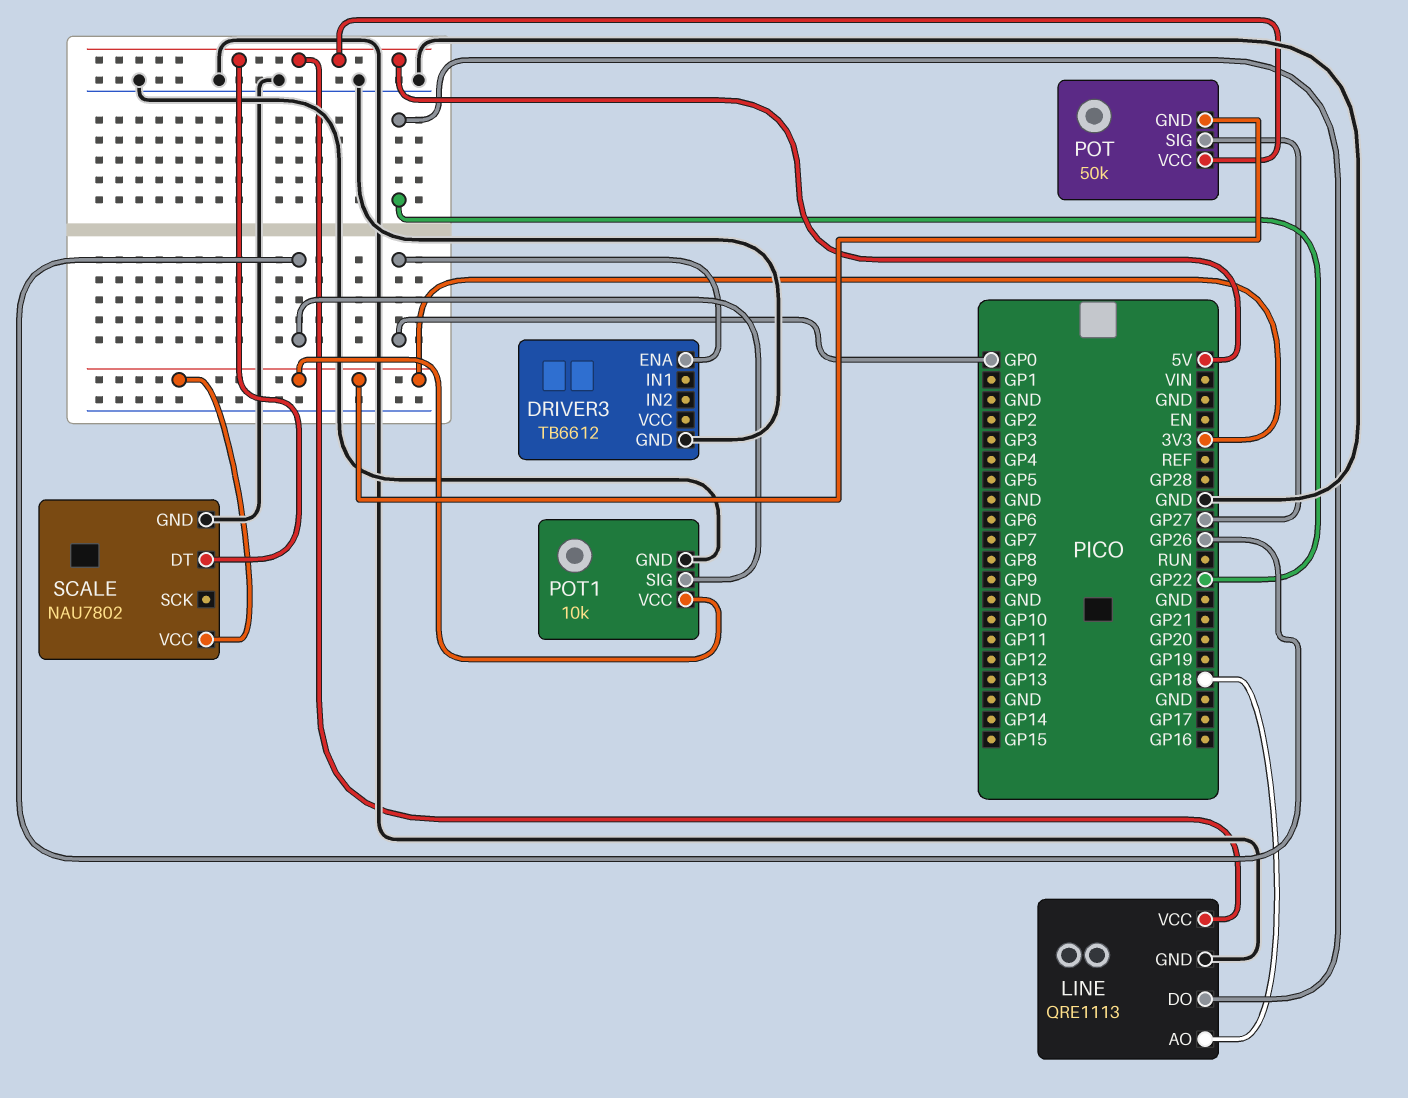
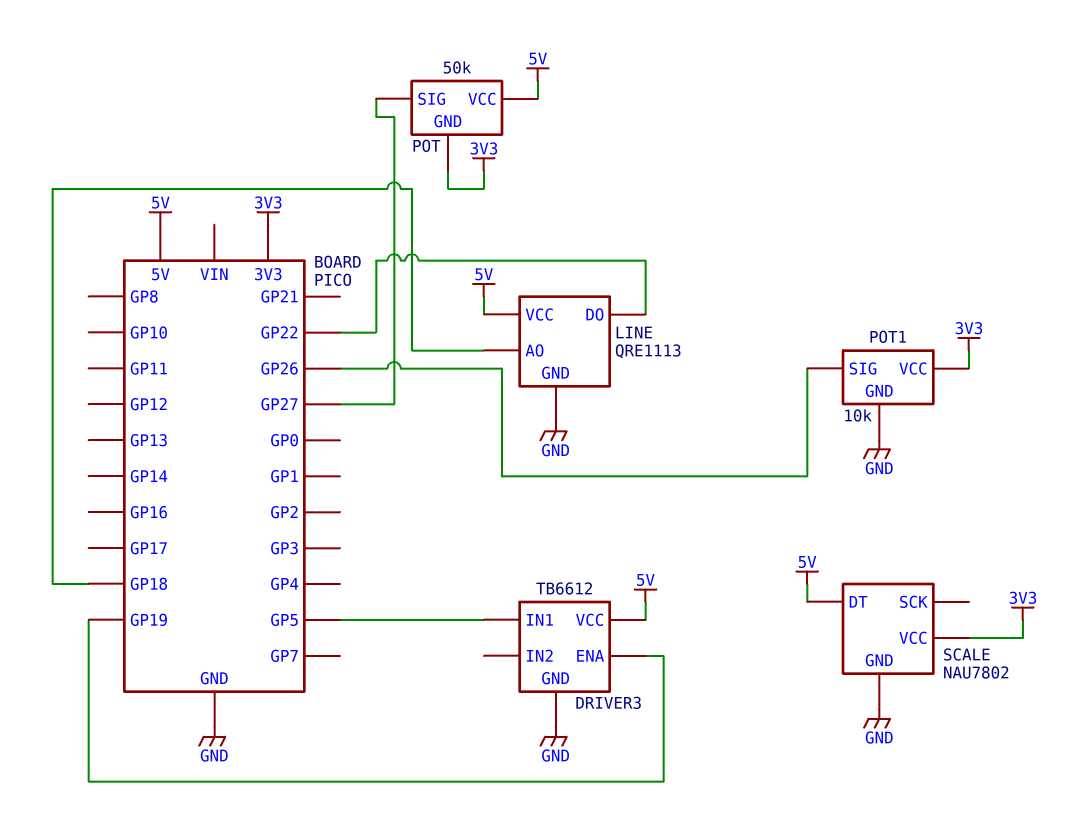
DRIVER3 pin ENA: GP0 -> GP19
DRIVER3 pin IN1: none -> GP5
DRIVER3 pin VCC: none -> 5V

